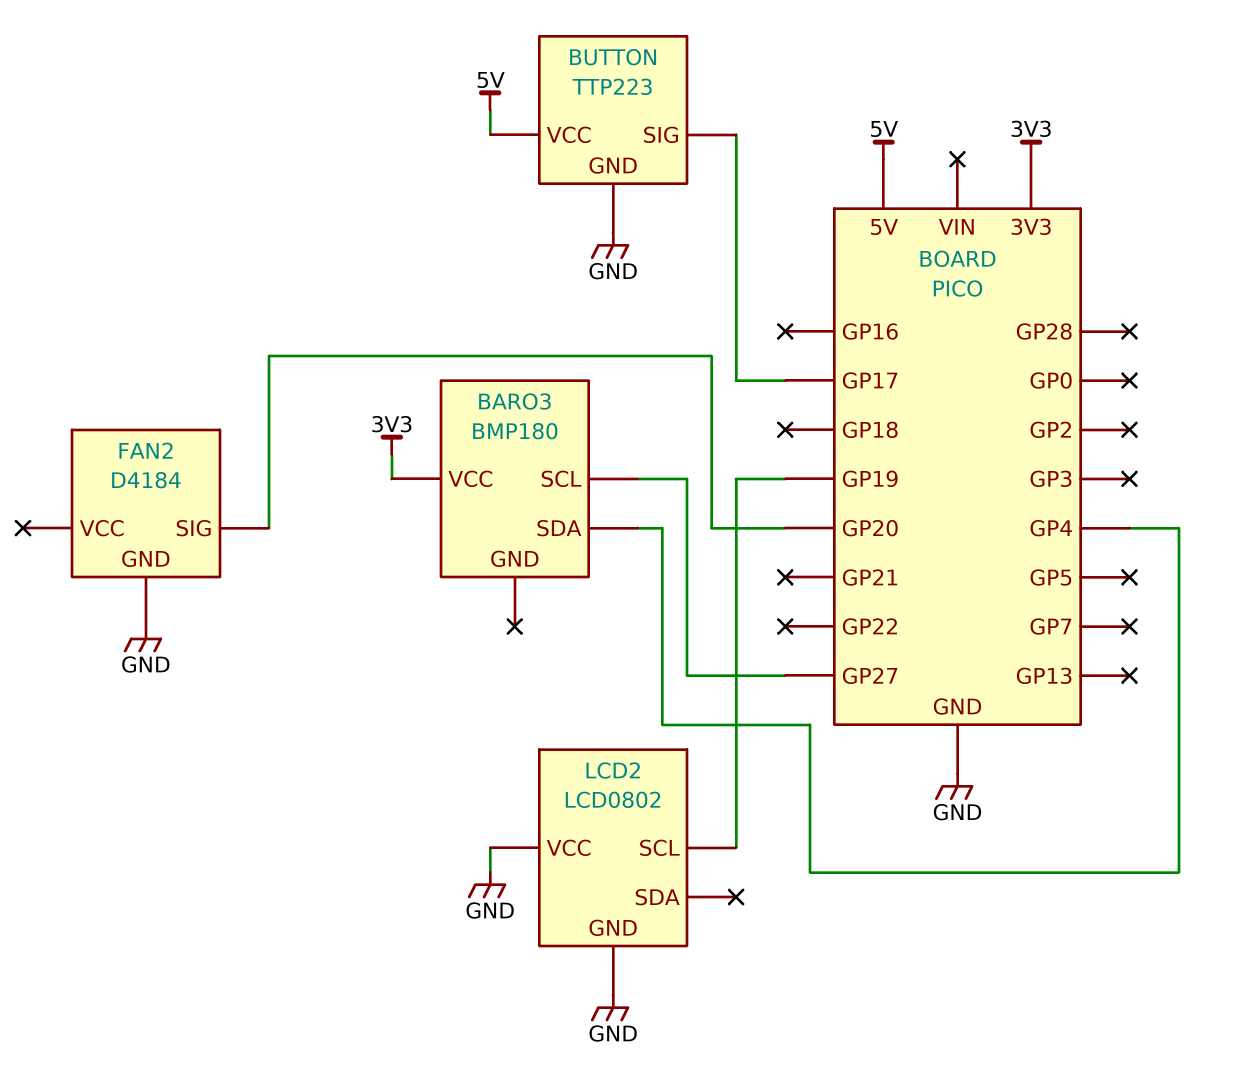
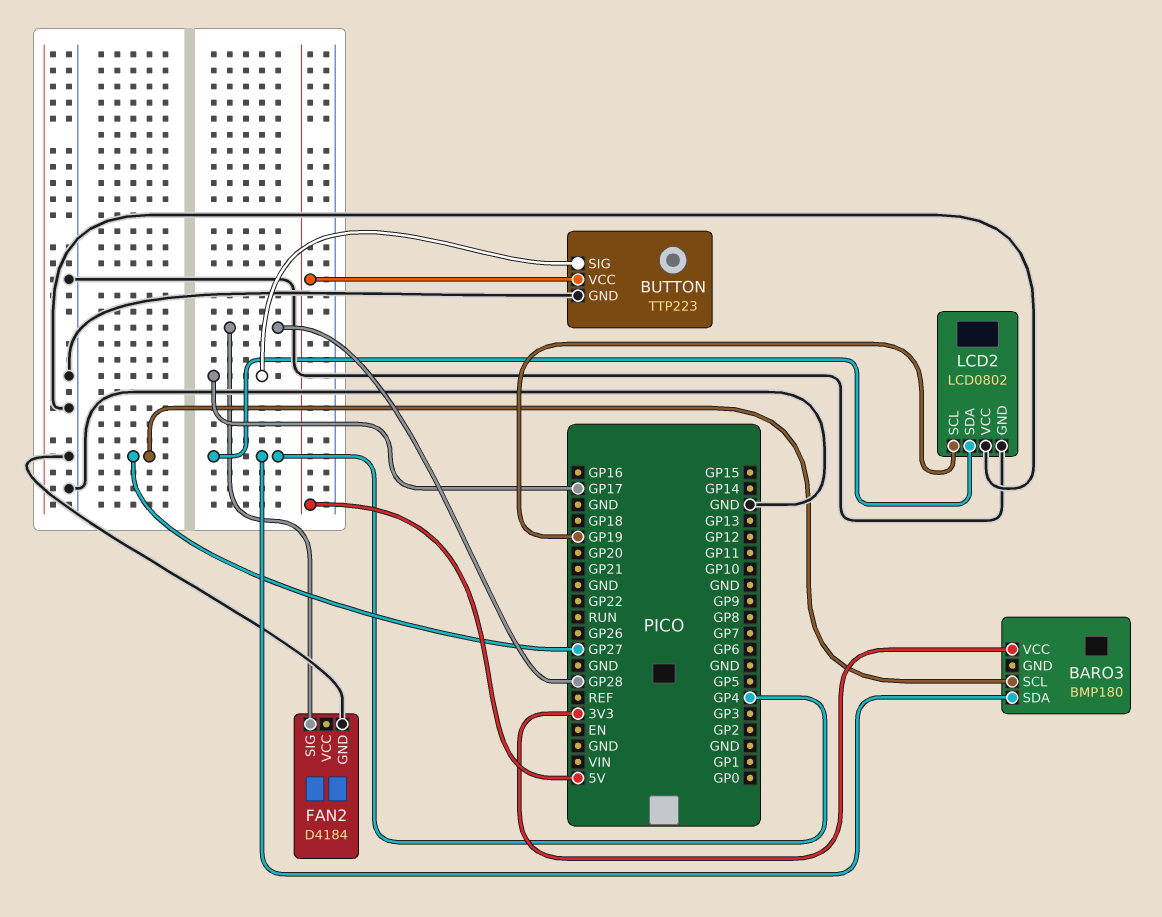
FAN2 pin SIG: GP20 -> GP28
LCD2 pin SDA: none -> GP4

